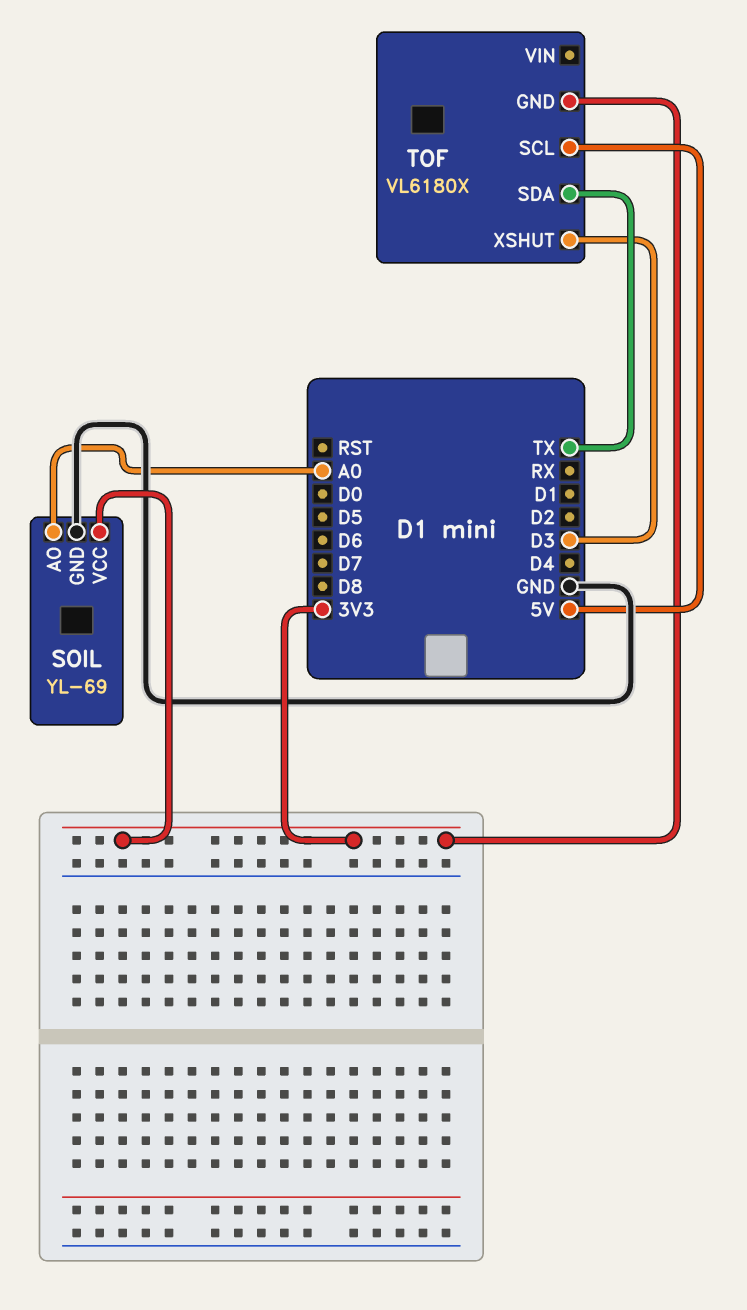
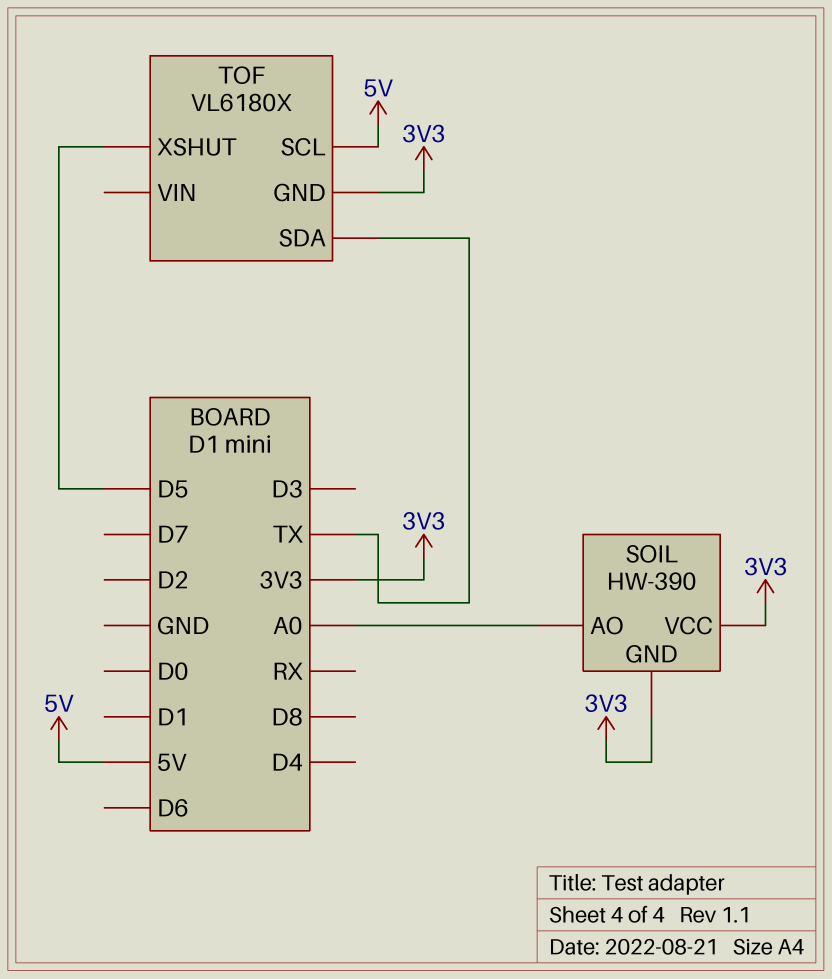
SOIL: YL-69 -> HW-390
SOIL pin GND: GND -> 3V3
TOF pin XSHUT: D3 -> D5

